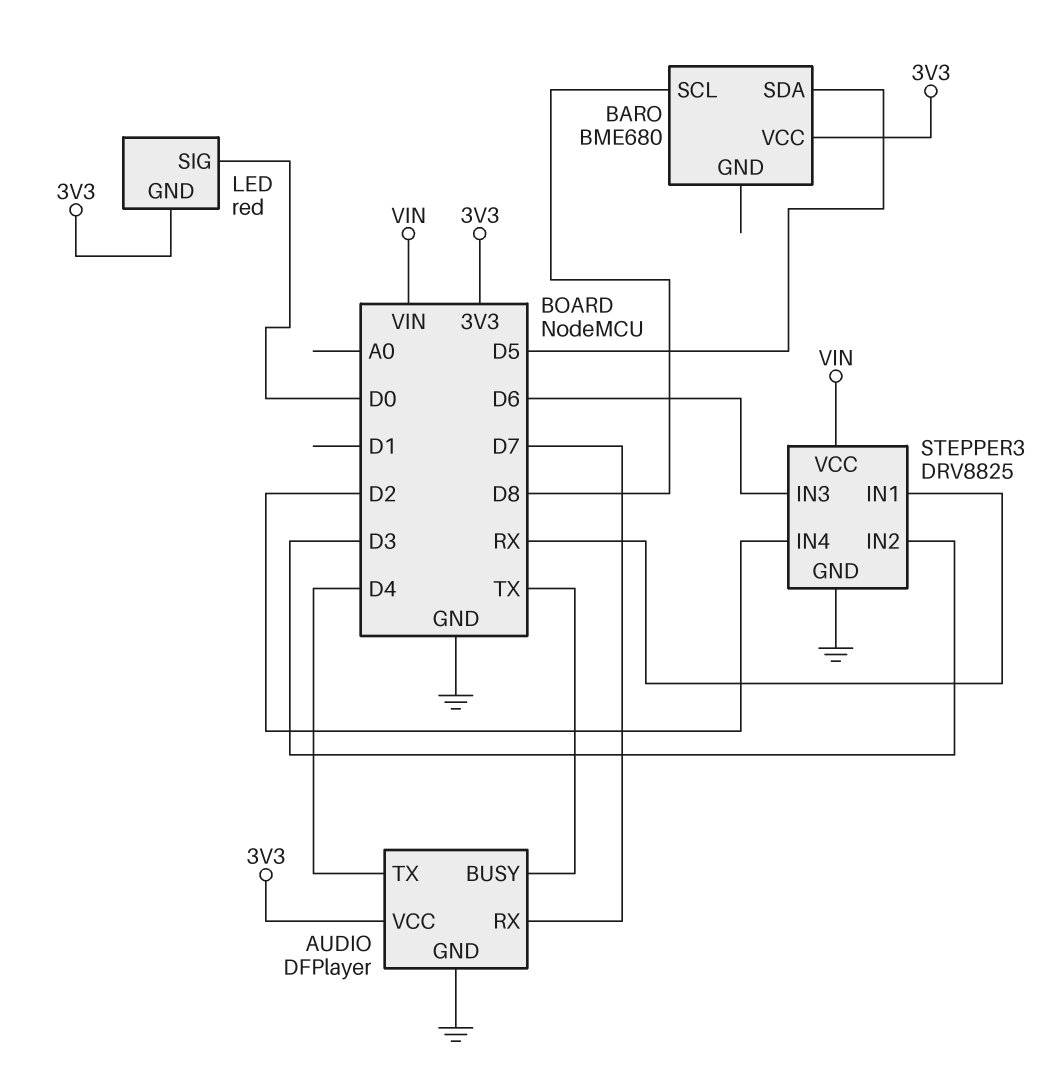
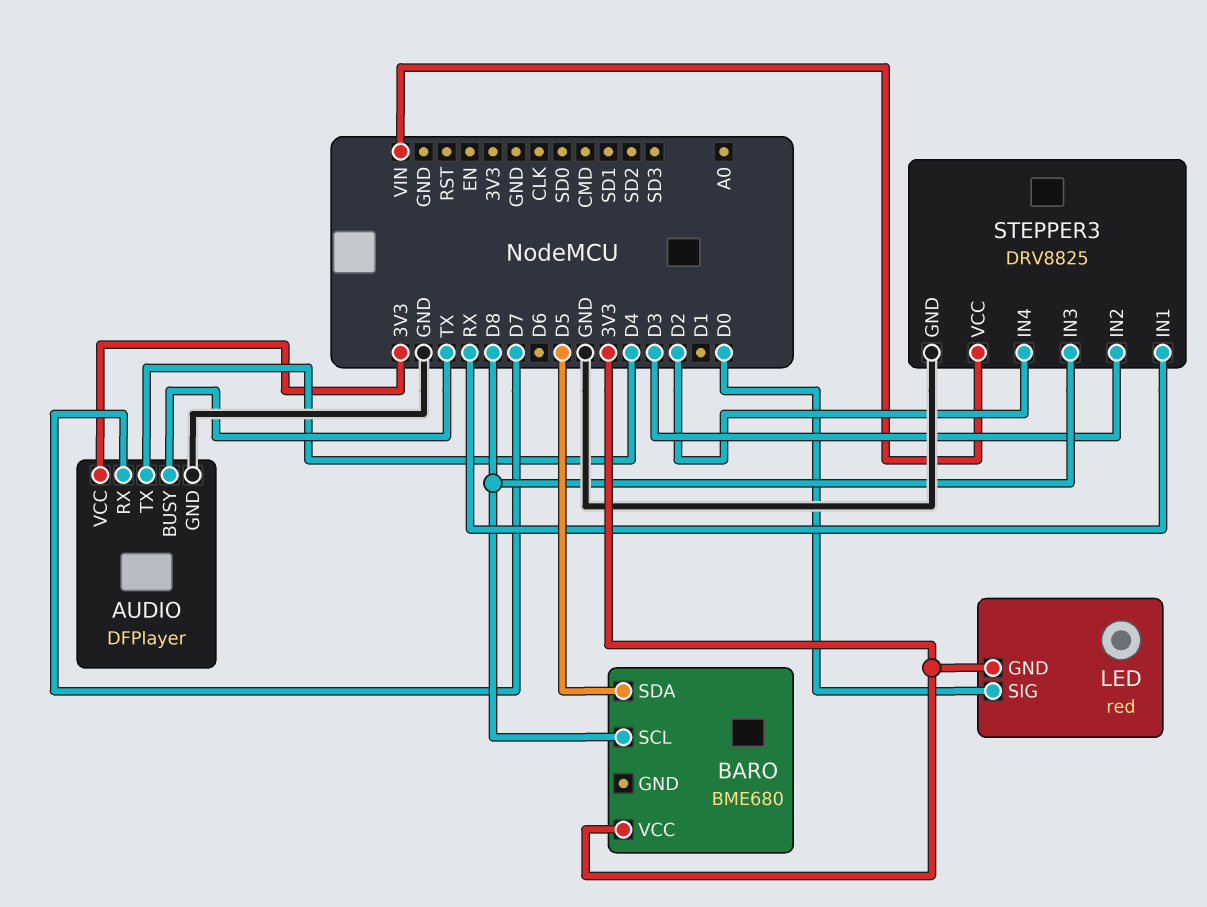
STEPPER3 pin IN3: D6 -> D8

